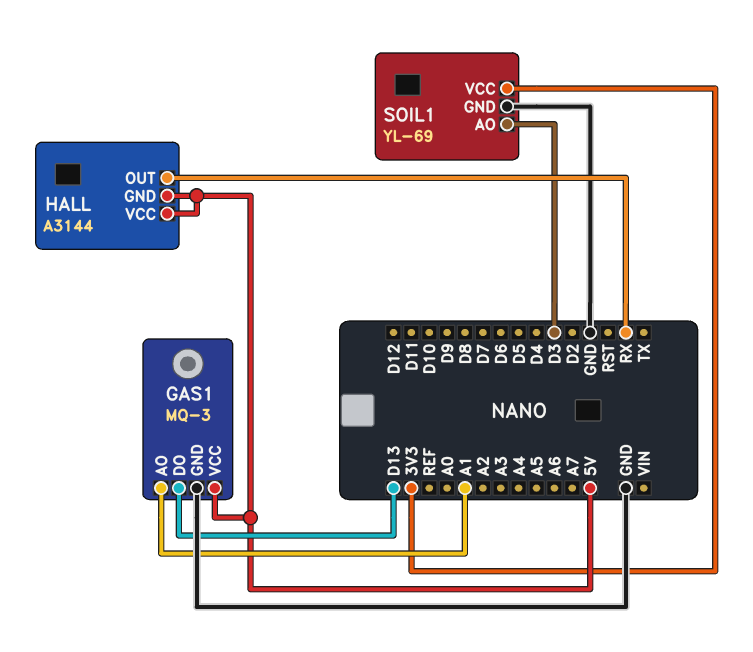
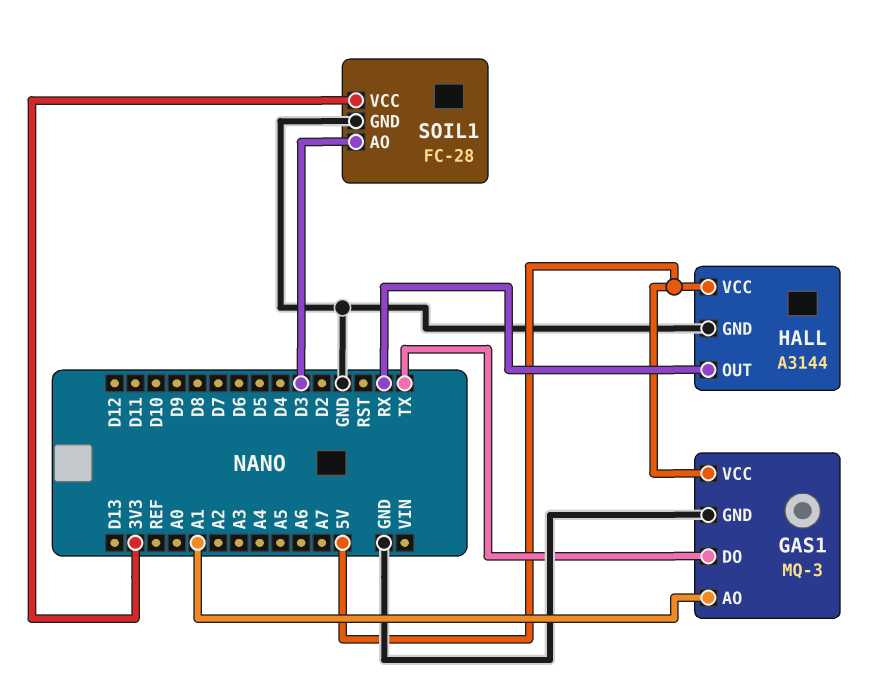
GAS1 pin DO: D13 -> TX
HALL pin GND: 5V -> GND
SOIL1: YL-69 -> FC-28

